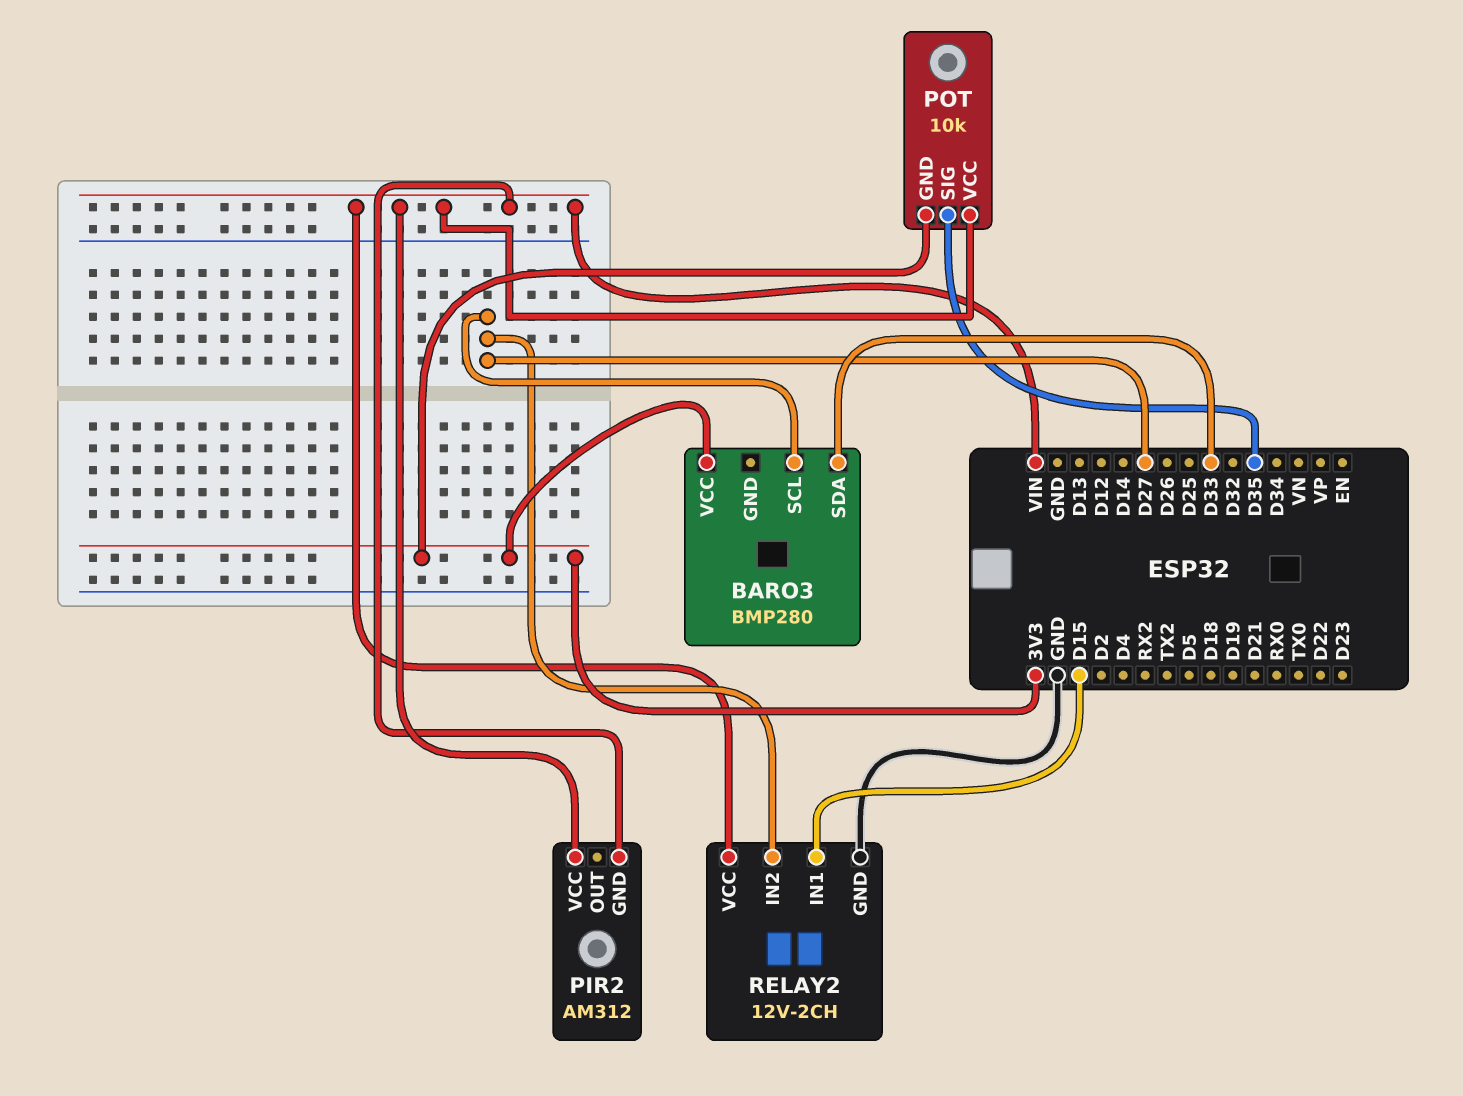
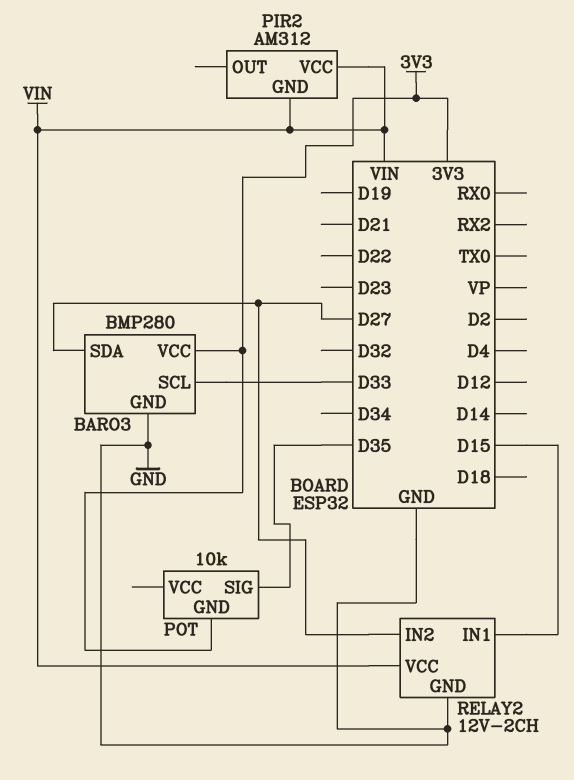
BARO3 pin GND: none -> GND
BARO3 pin SCL: D27 -> D33
BARO3 pin SDA: D33 -> D27
POT pin VCC: VIN -> none

